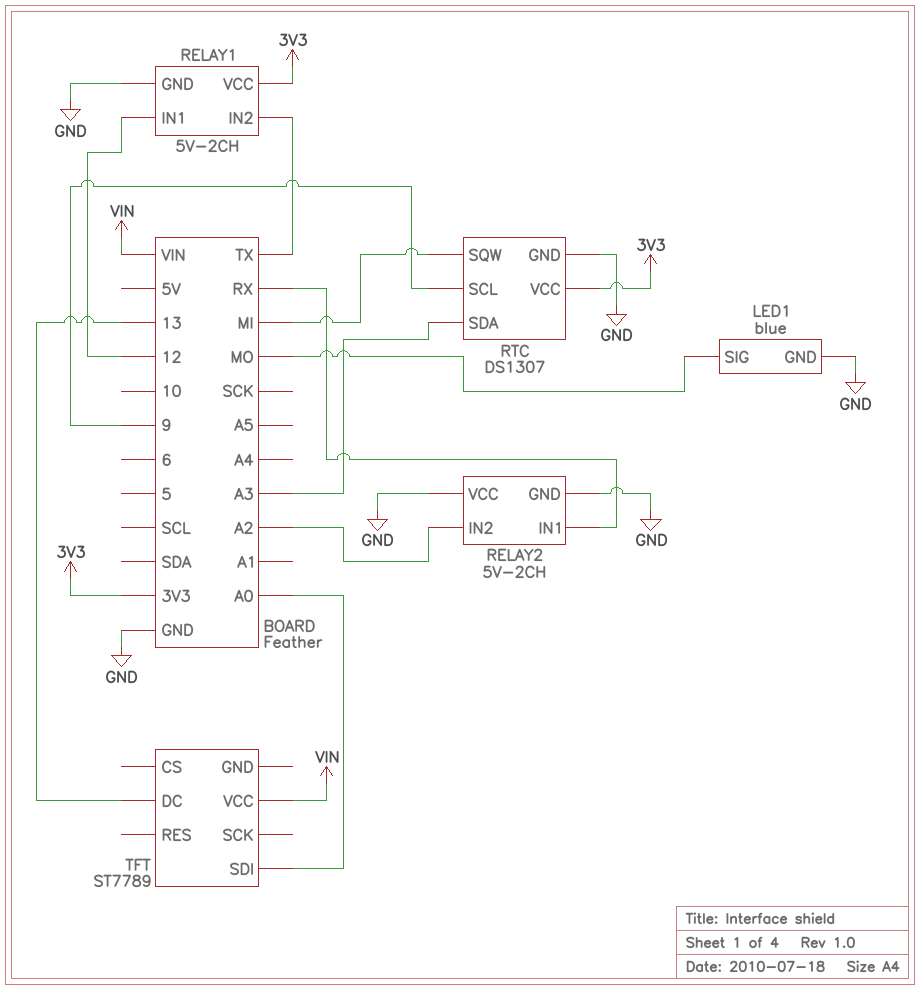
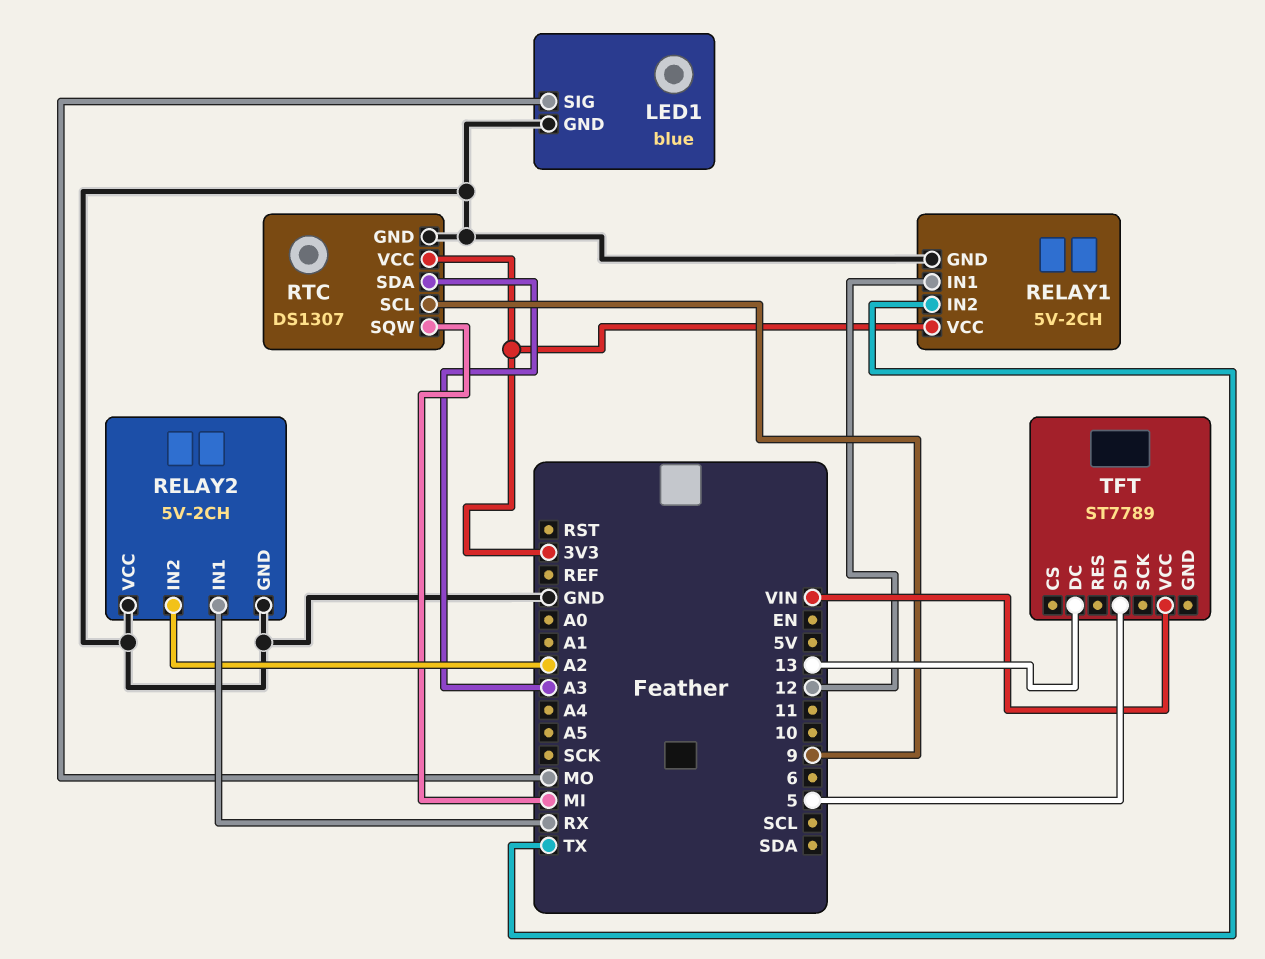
TFT pin SDI: A0 -> 5

